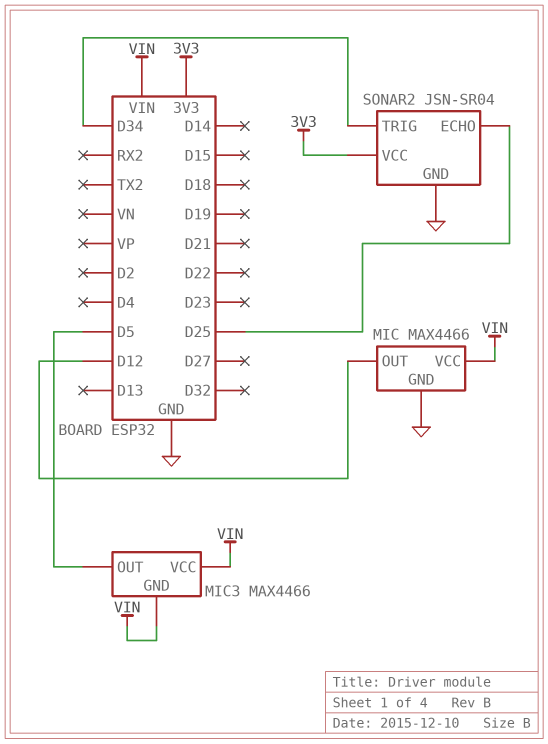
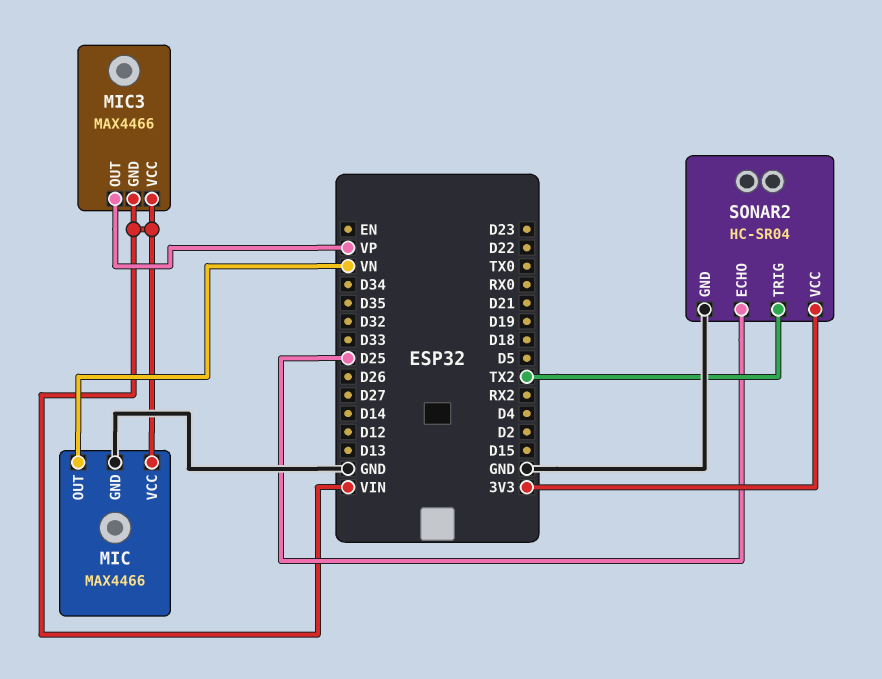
MIC pin OUT: D12 -> VN
MIC3 pin OUT: D5 -> VP
SONAR2: JSN-SR04 -> HC-SR04
SONAR2 pin TRIG: D34 -> TX2

